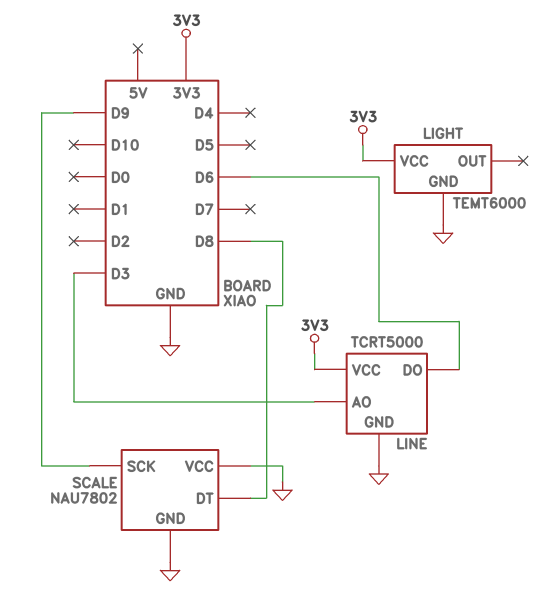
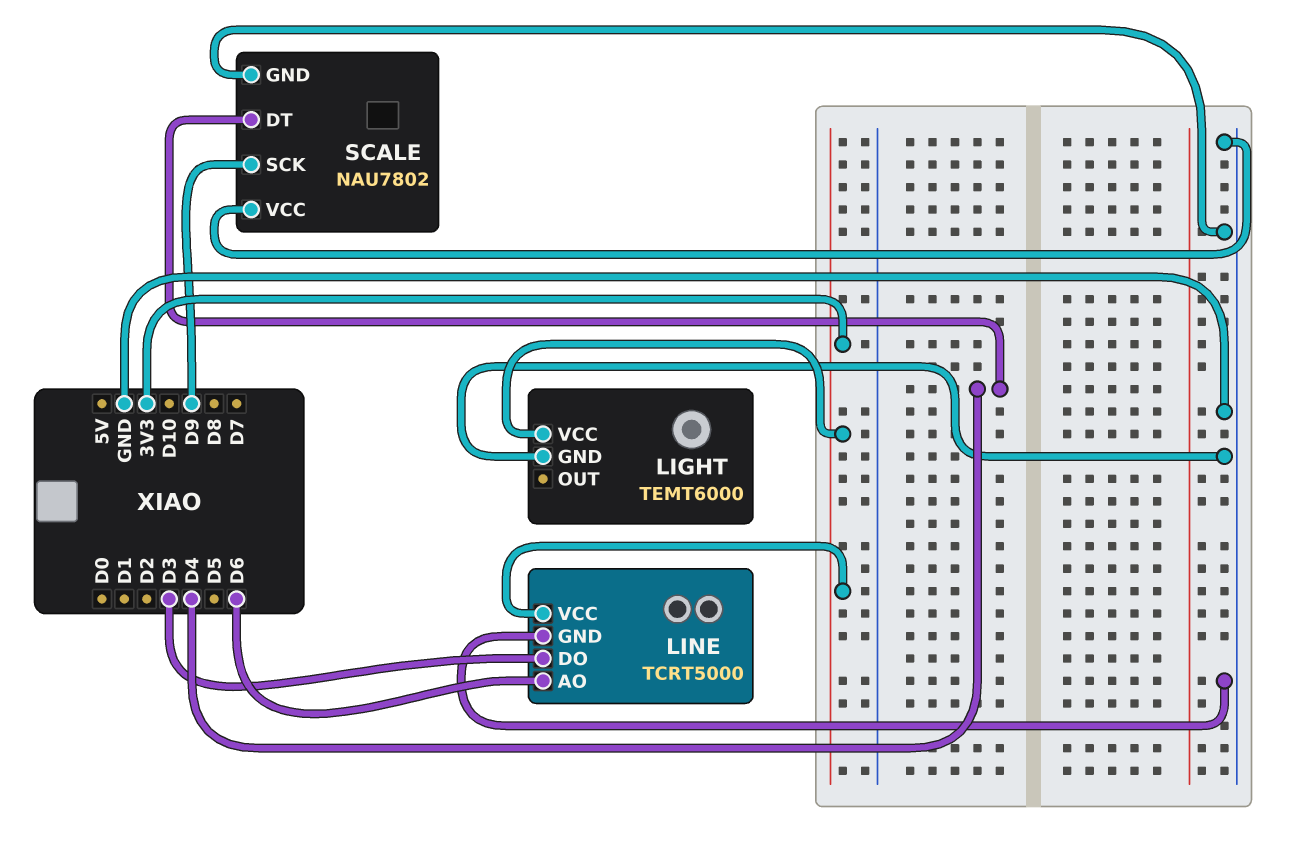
LINE pin AO: D3 -> D6
LINE pin DO: D6 -> D3
SCALE pin DT: D8 -> D4

